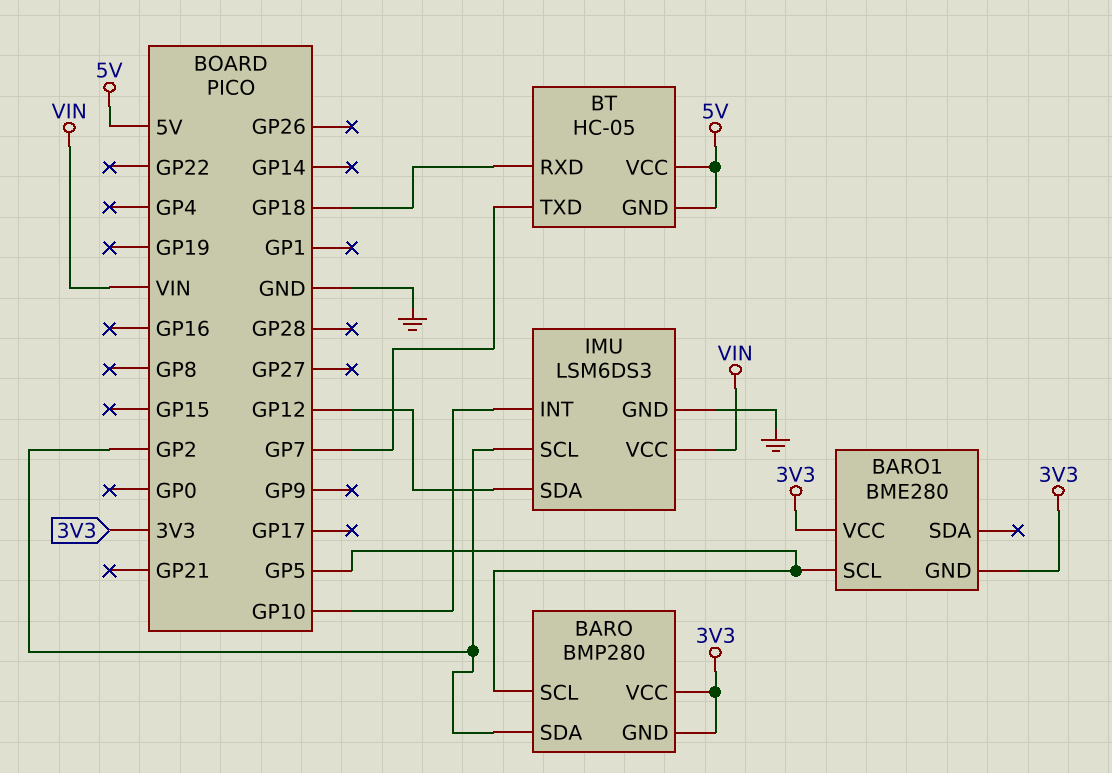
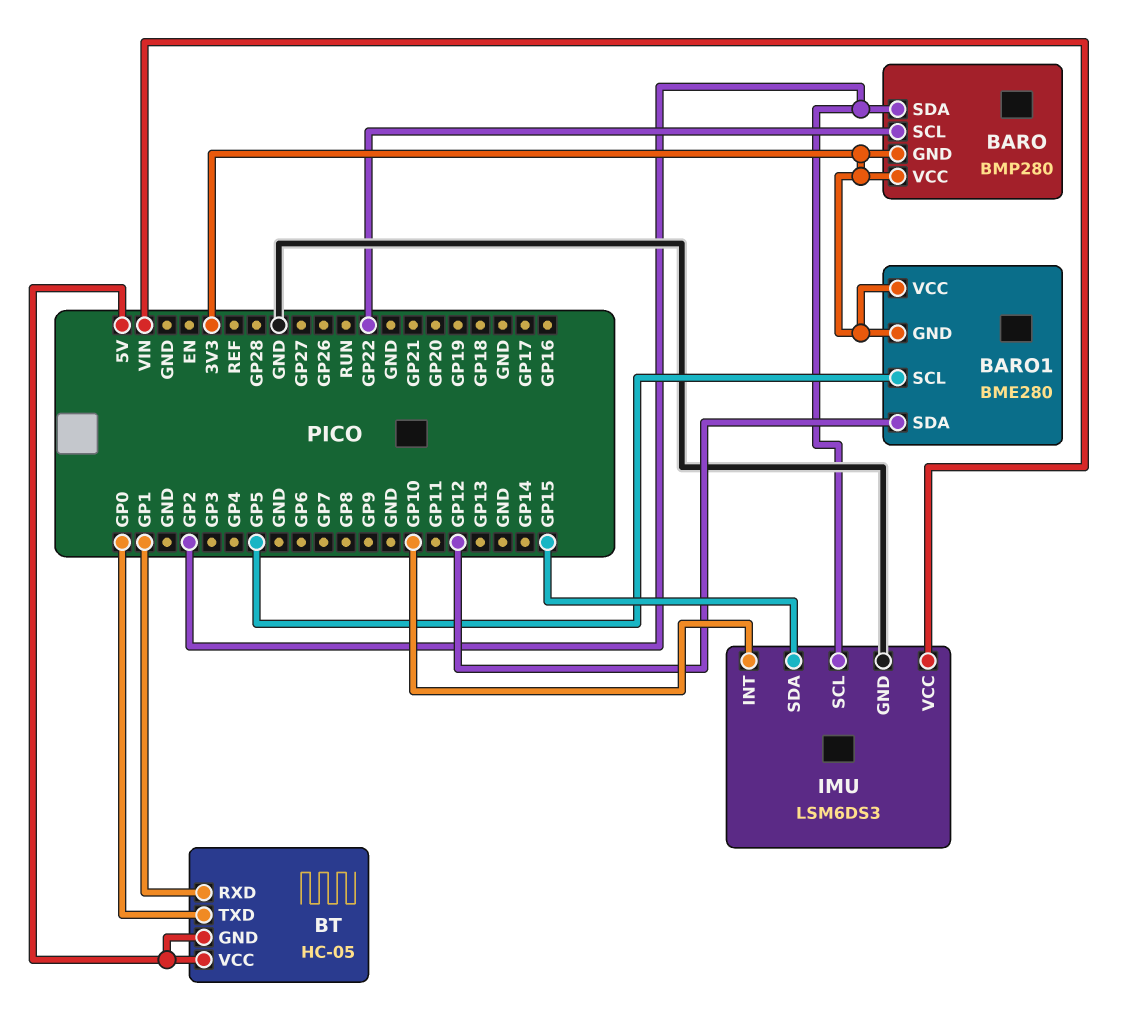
BARO pin SCL: GP5 -> GP22
BARO1 pin SDA: none -> GP12
BT pin RXD: GP18 -> GP1
BT pin TXD: GP7 -> GP0
IMU pin SDA: GP12 -> GP15

